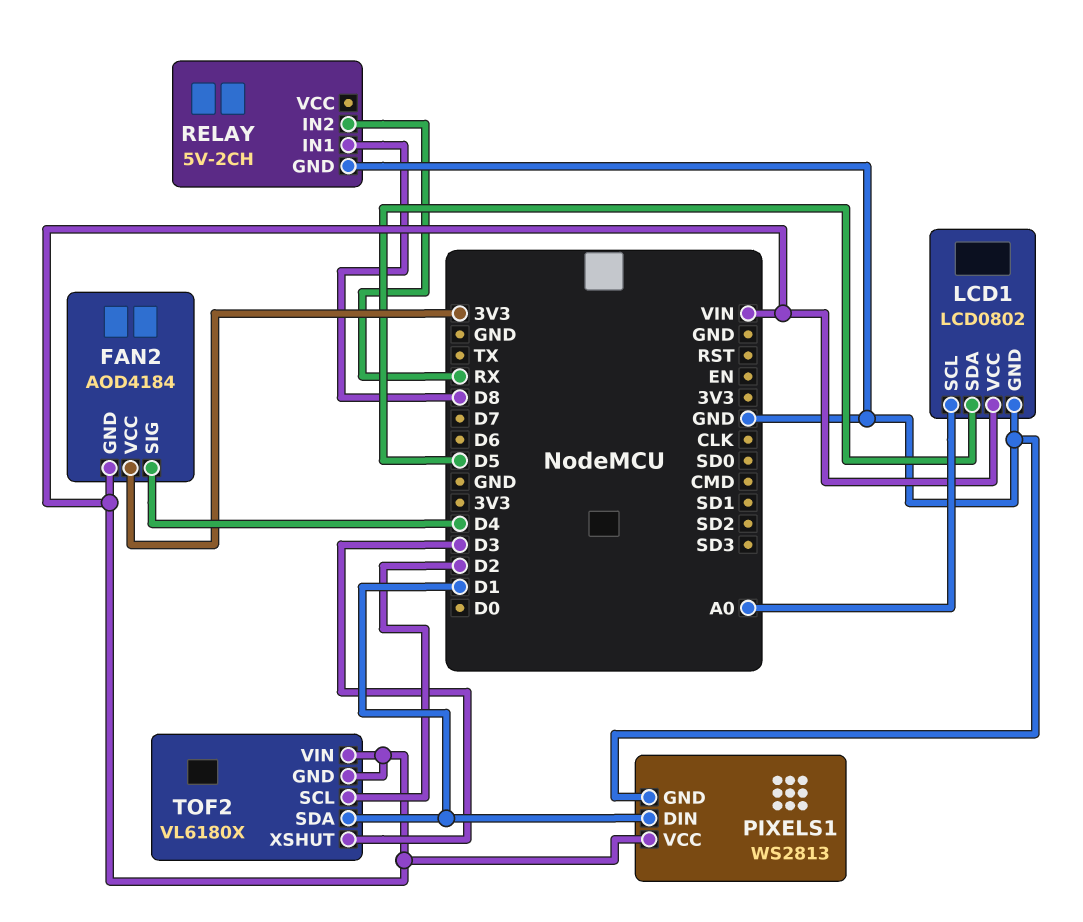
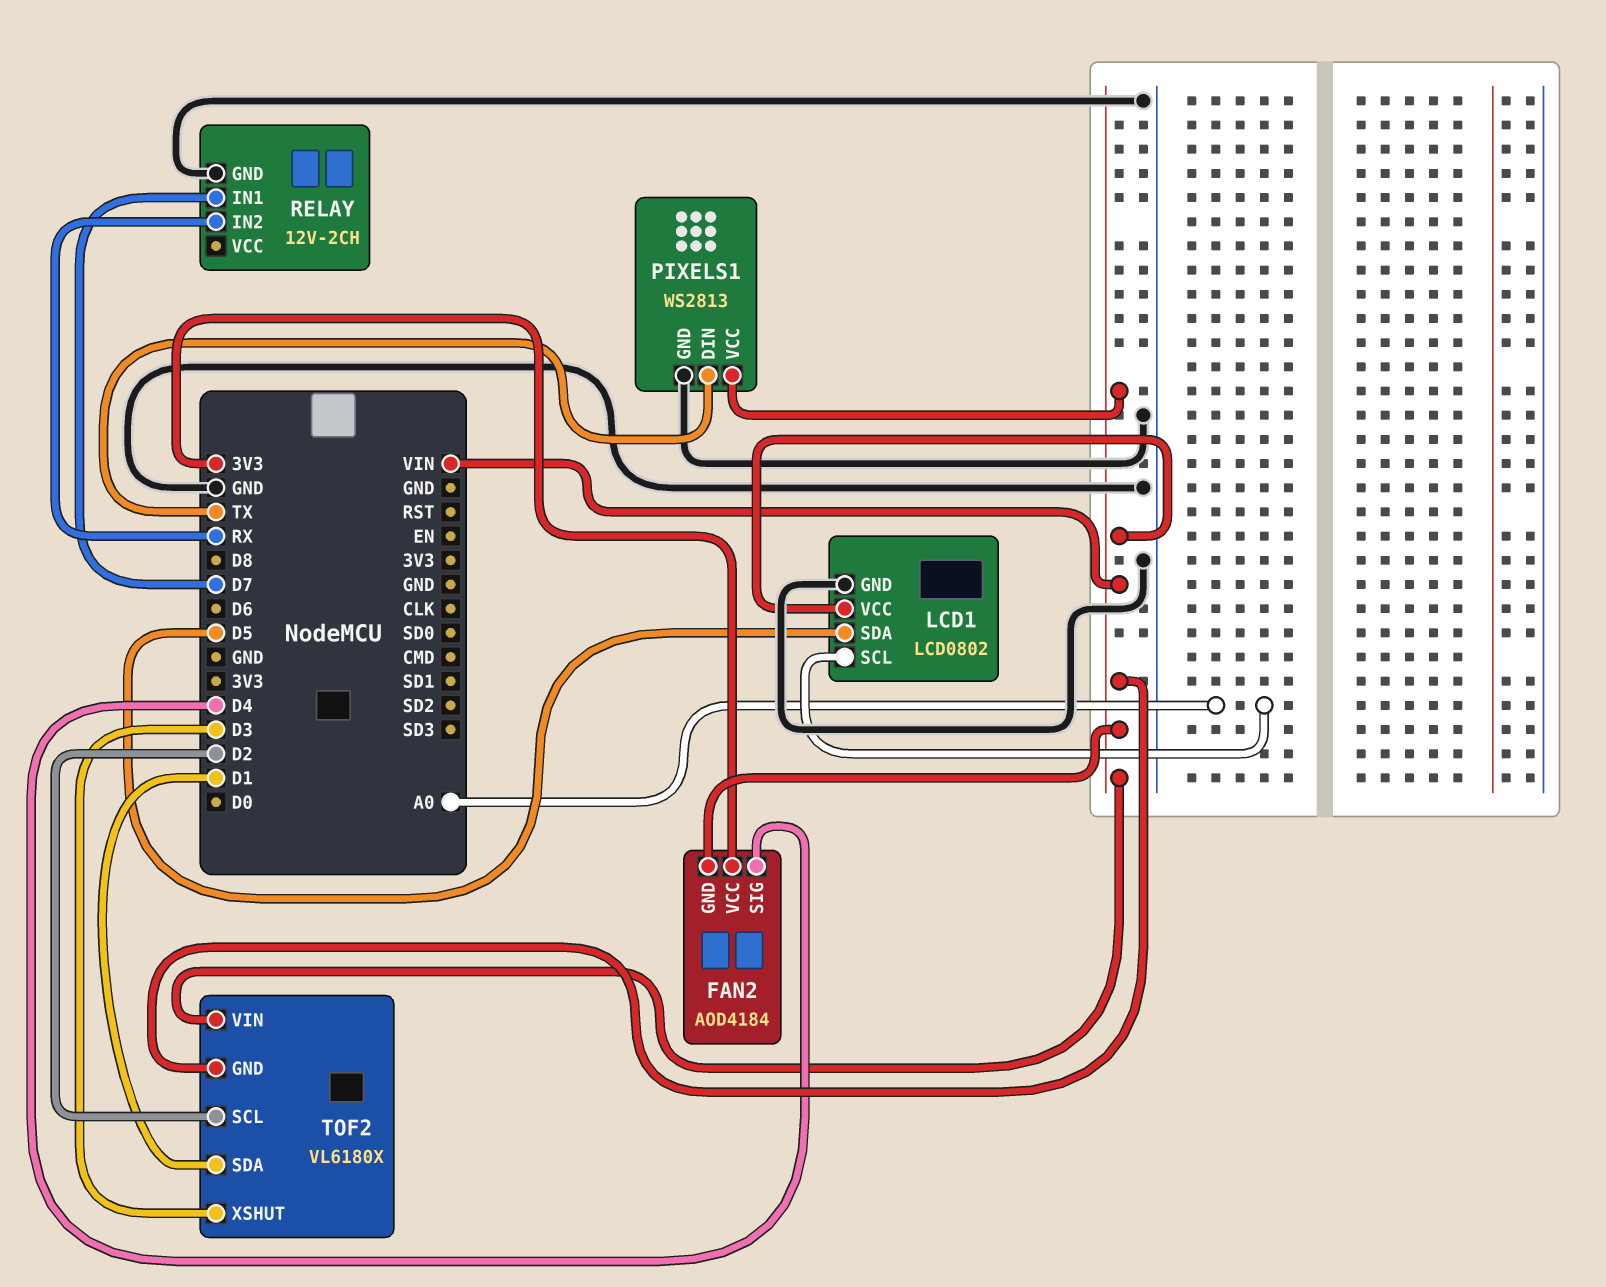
PIXELS1 pin DIN: D1 -> TX
RELAY: 5V-2CH -> 12V-2CH
RELAY pin IN1: D8 -> D7

